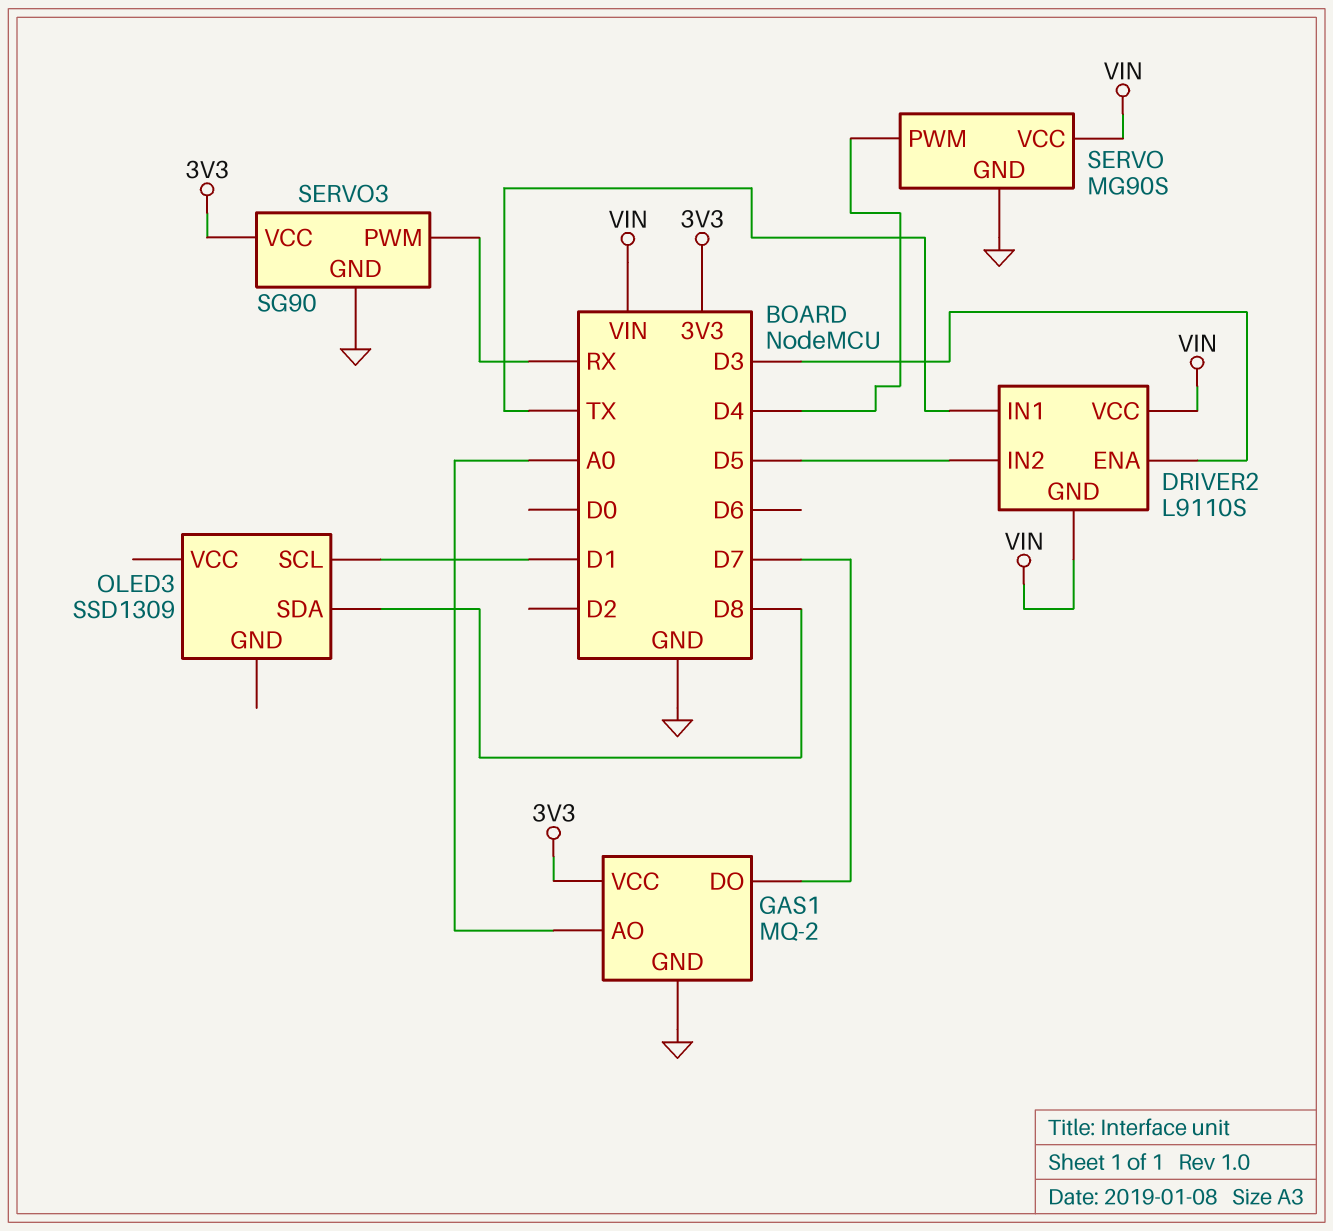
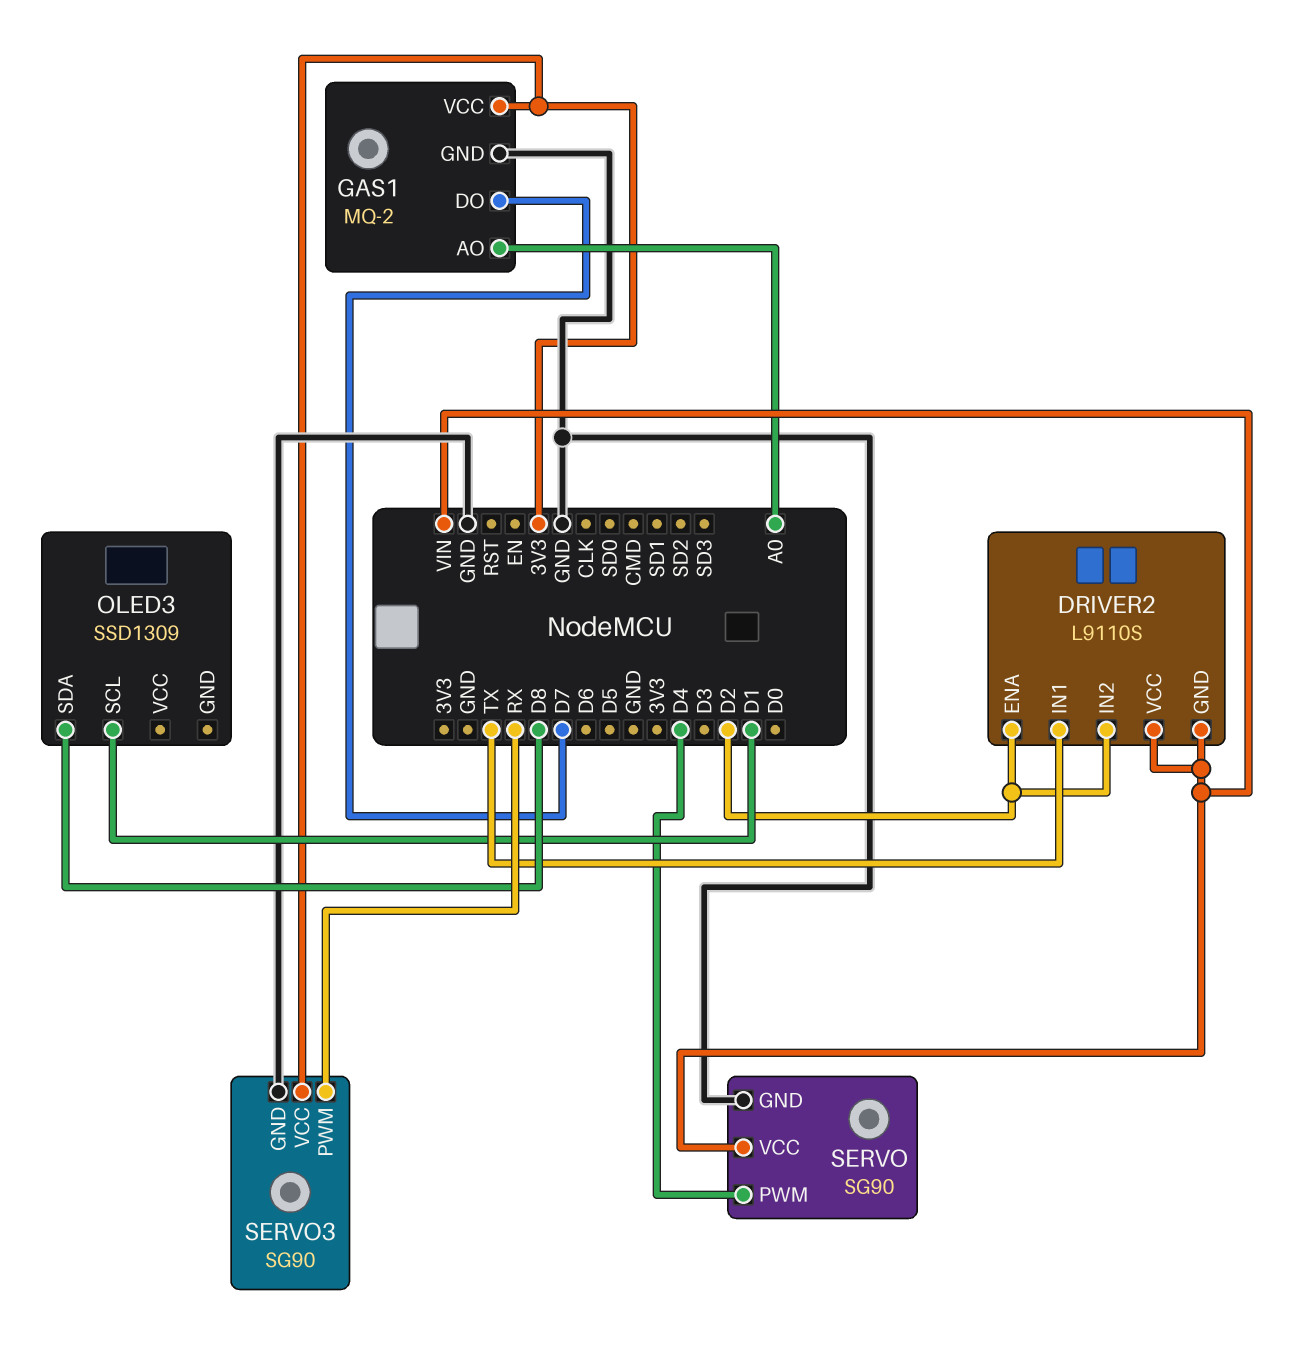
DRIVER2 pin ENA: D3 -> D2
DRIVER2 pin IN2: D5 -> D2
SERVO: MG90S -> SG90

